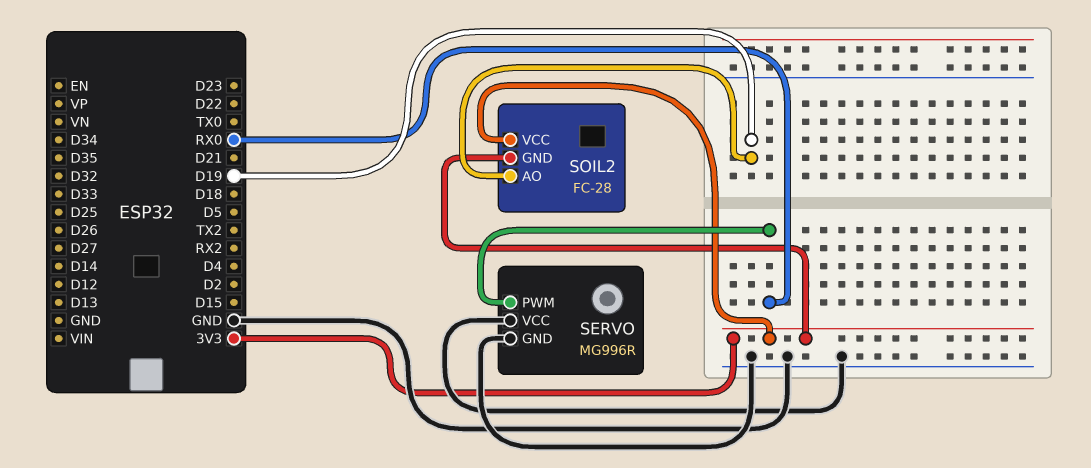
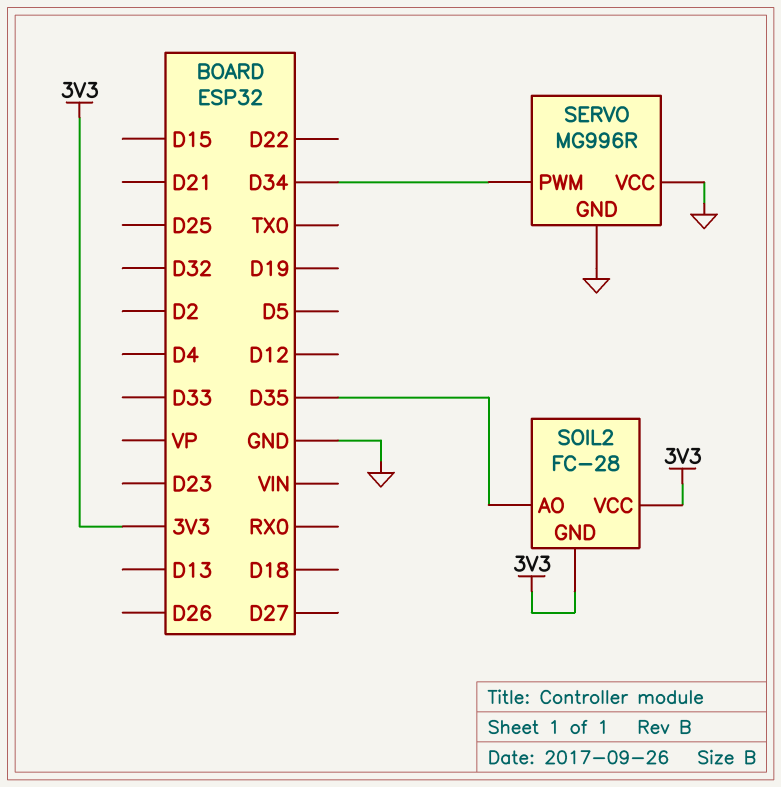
SERVO pin PWM: RX0 -> D34
SOIL2 pin AO: D19 -> D35

